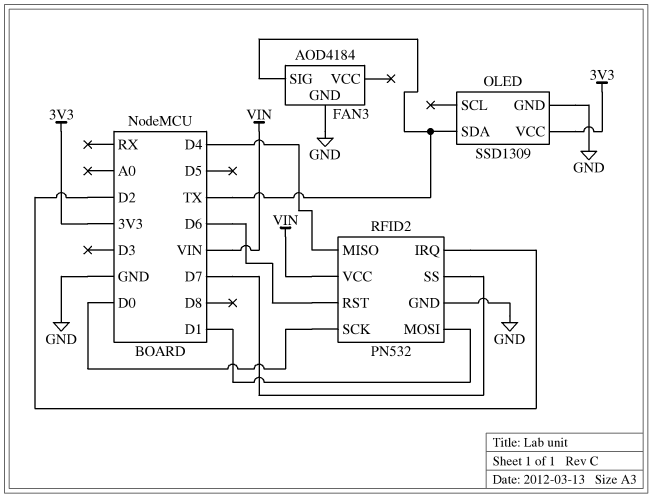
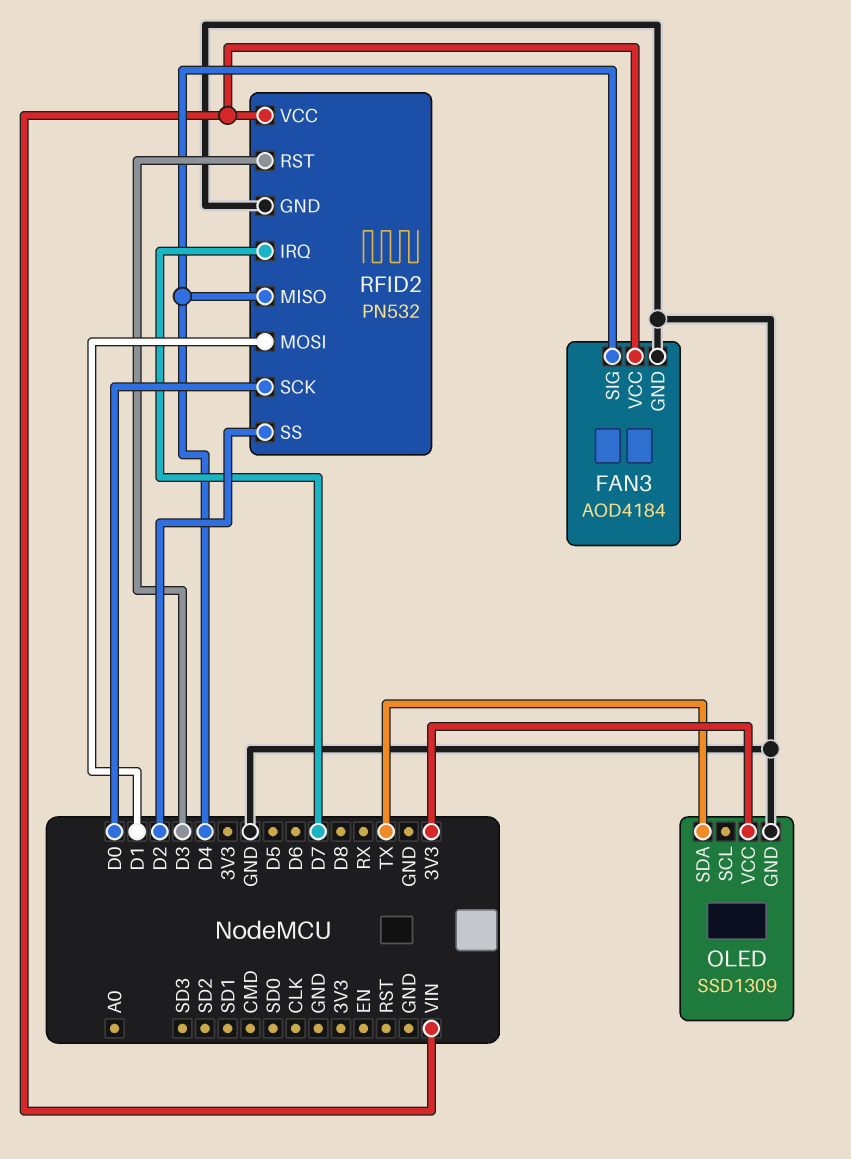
FAN3 pin SIG: TX -> D4
FAN3 pin VCC: none -> VIN
RFID2 pin IRQ: D2 -> D7
RFID2 pin RST: D6 -> D3
RFID2 pin SS: D7 -> D2

